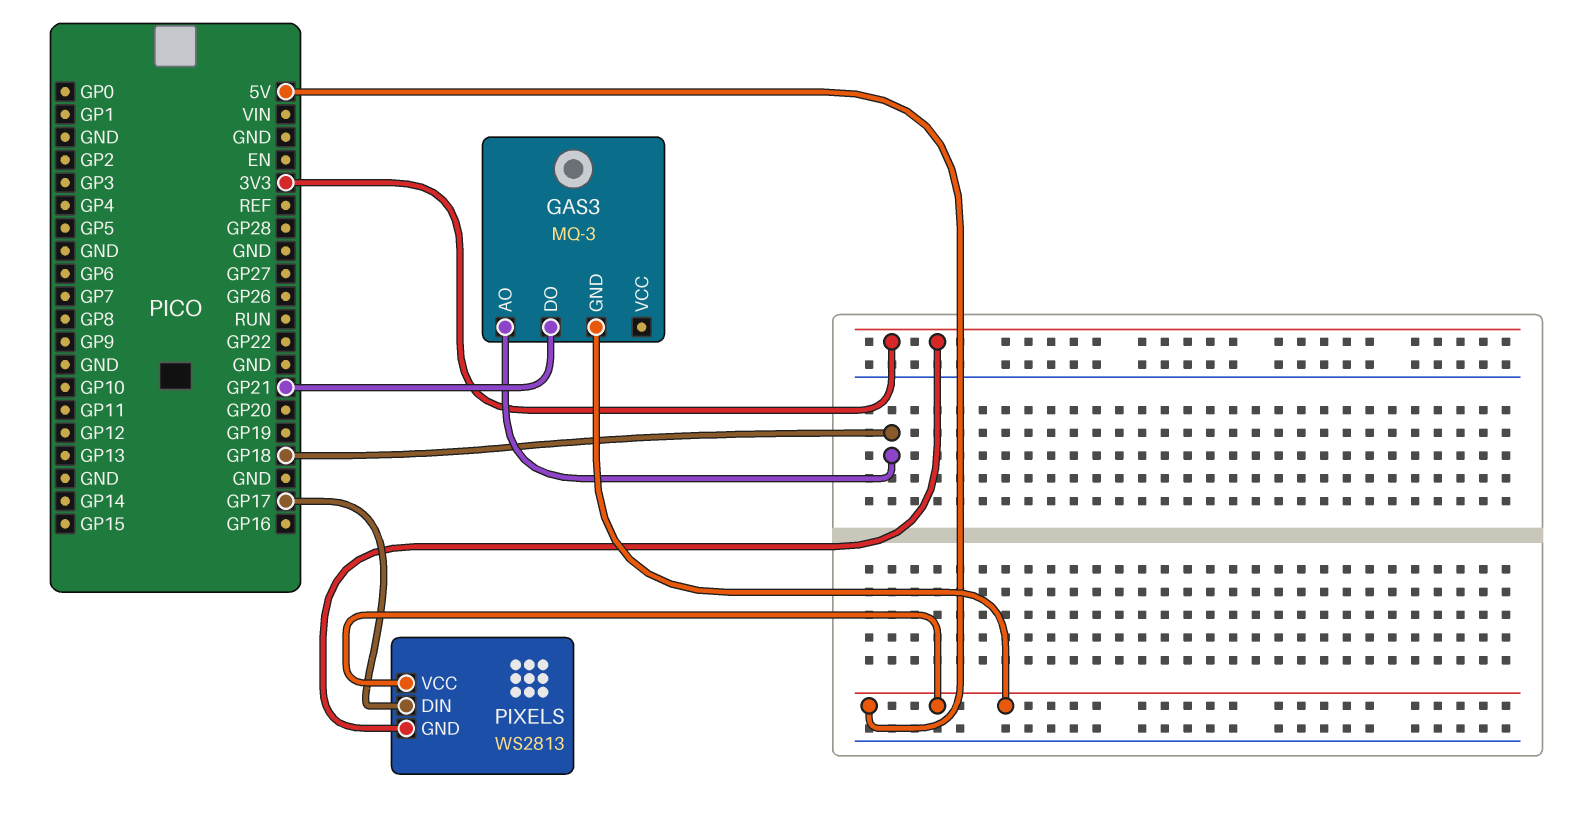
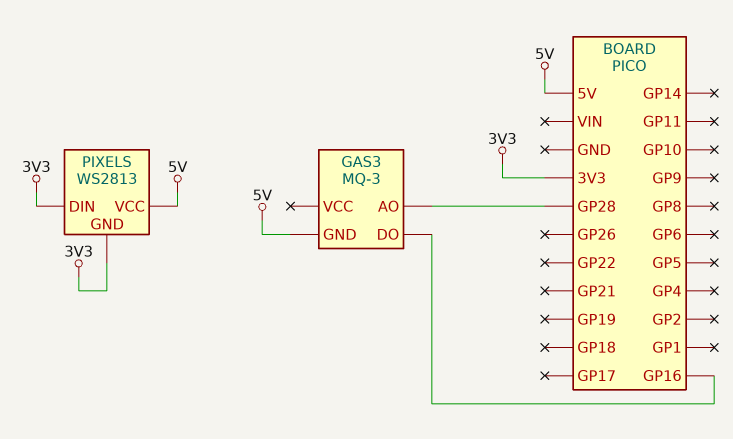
GAS3 pin AO: GP18 -> GP28
GAS3 pin DO: GP21 -> GP16
PIXELS pin DIN: GP17 -> 3V3

